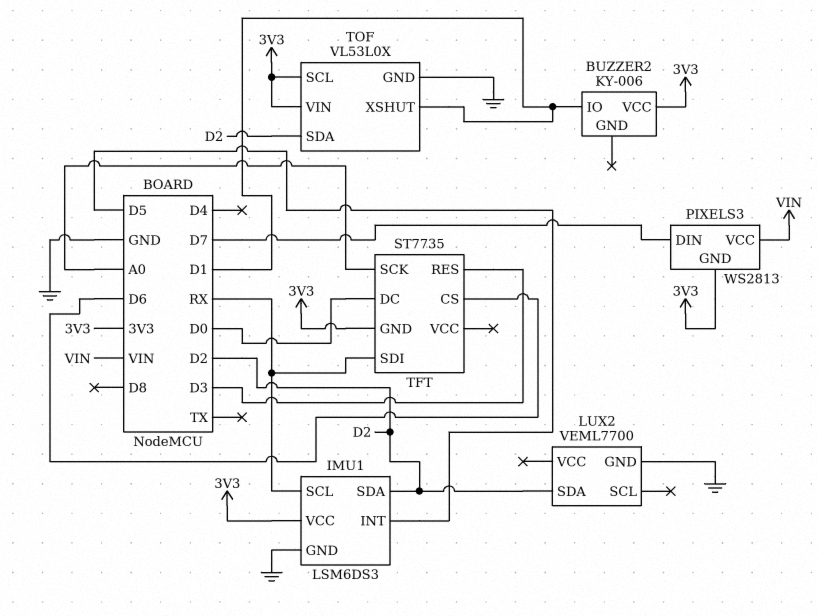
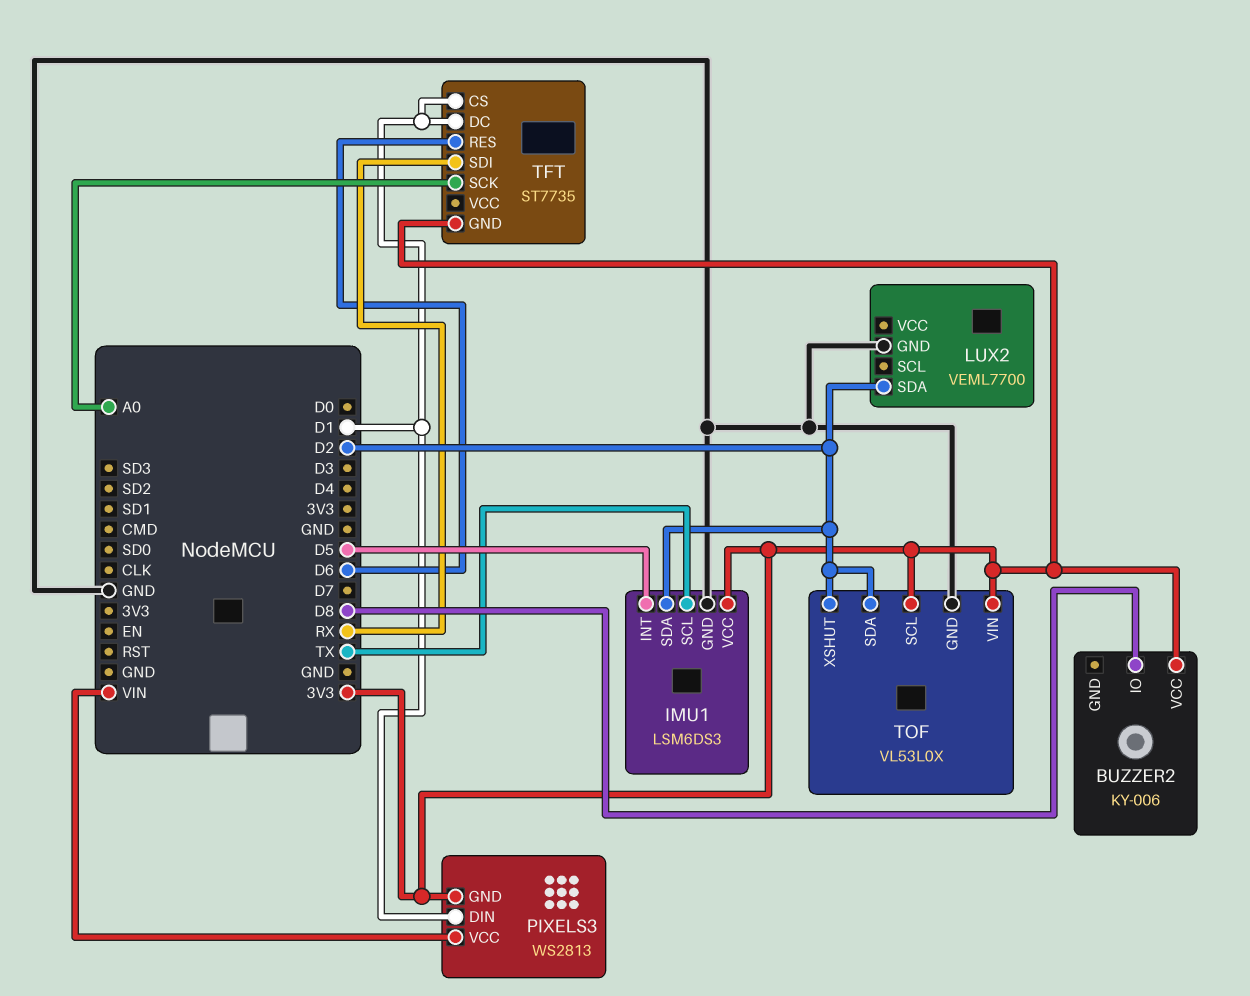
BUZZER2 pin IO: D1 -> D8
IMU1 pin SCL: RX -> TX
PIXELS3 pin DIN: D7 -> D1
TFT pin CS: D6 -> D1
TFT pin DC: D0 -> D1
TFT pin RES: D3 -> D6
TOF pin XSHUT: D1 -> D2

